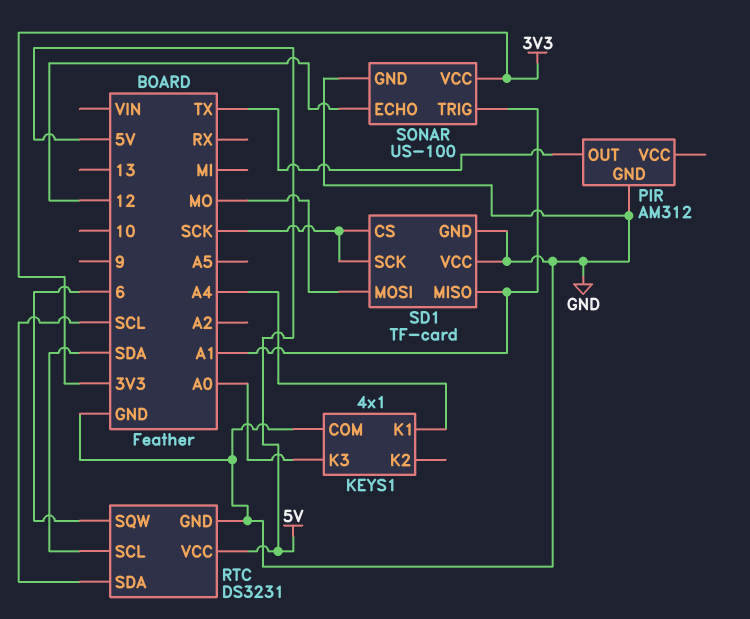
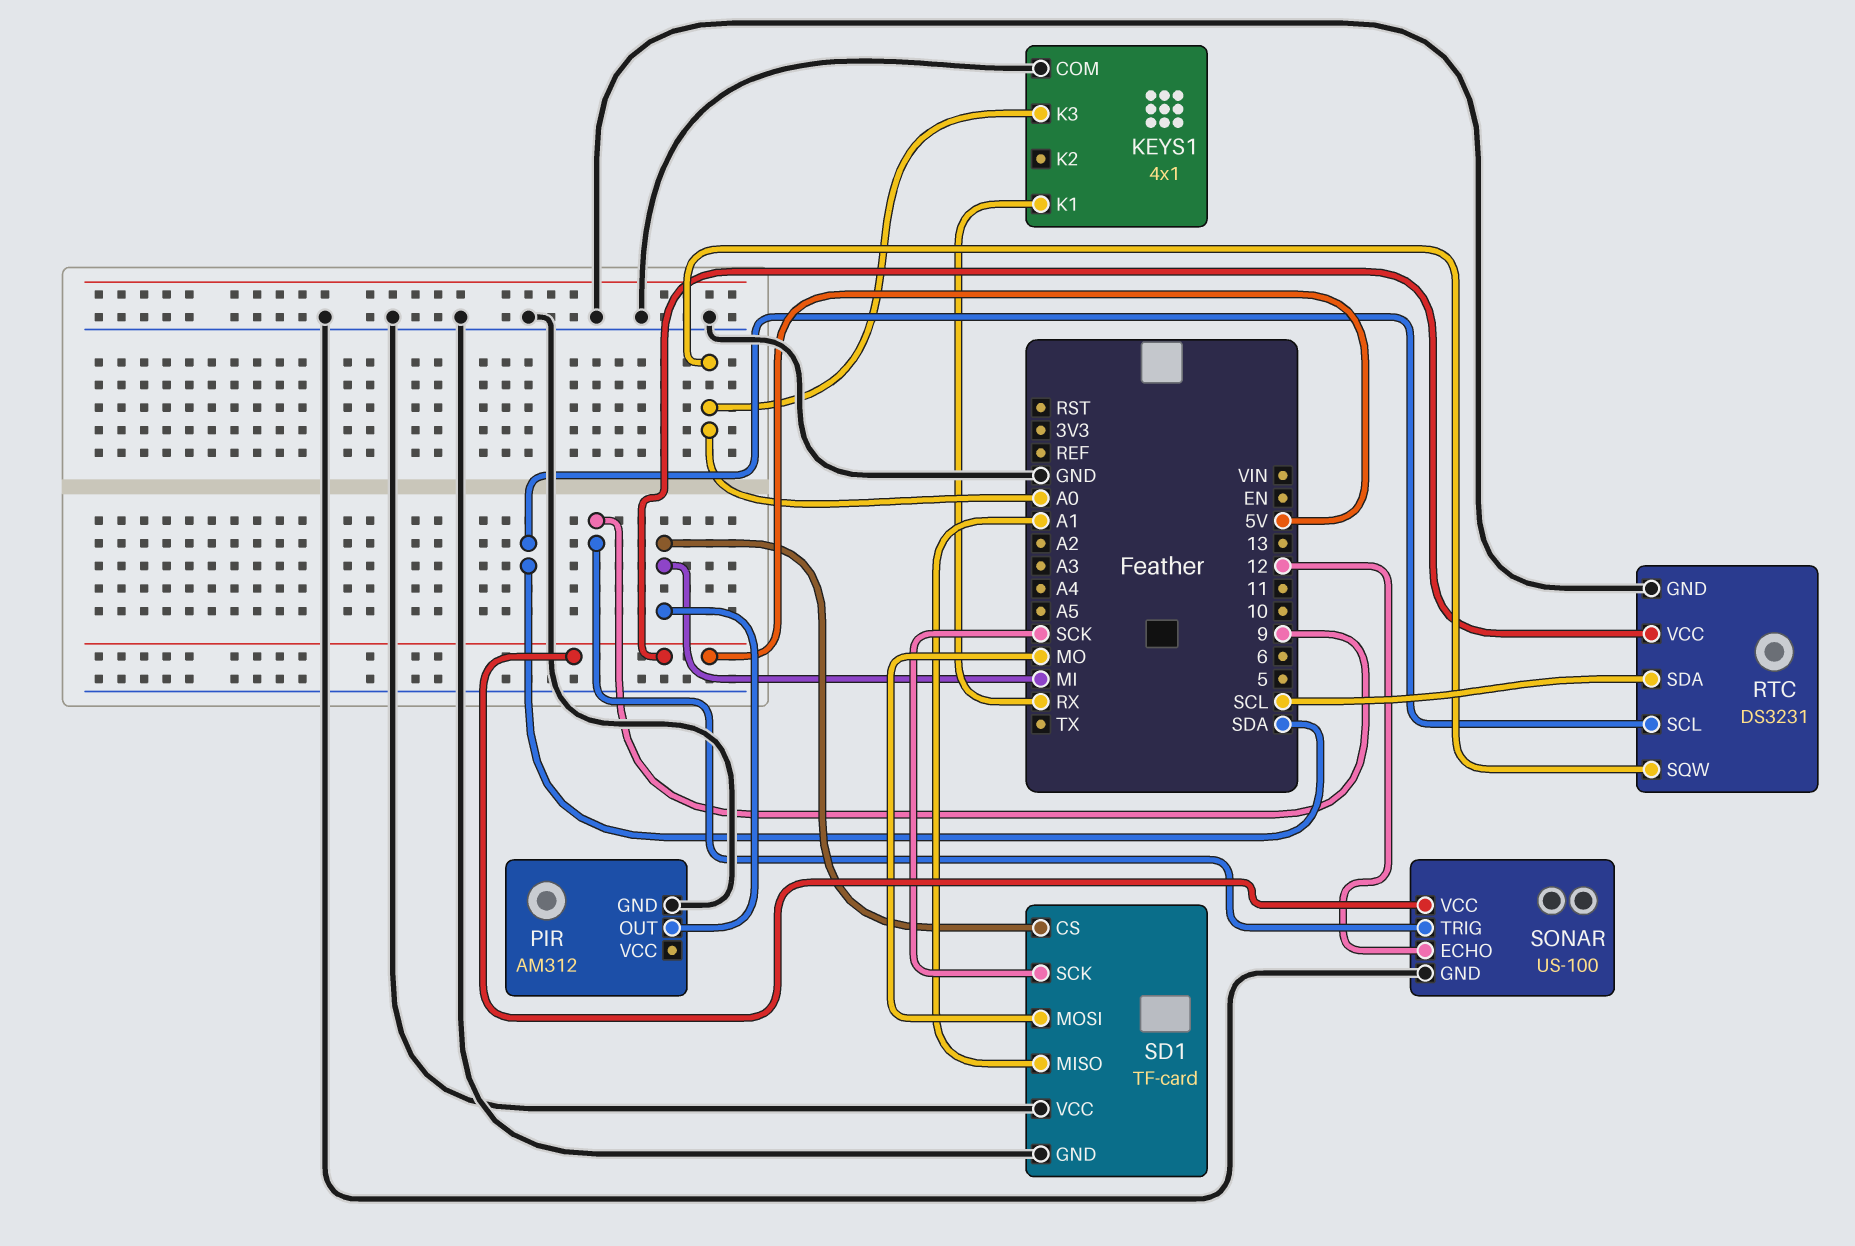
KEYS1 pin K1: A4 -> RX
PIR pin OUT: TX -> MI
RTC pin SQW: 6 -> A0
SD1 pin CS: SCK -> MI
SONAR pin TRIG: A1 -> 9
SONAR pin VCC: 3V3 -> 5V

